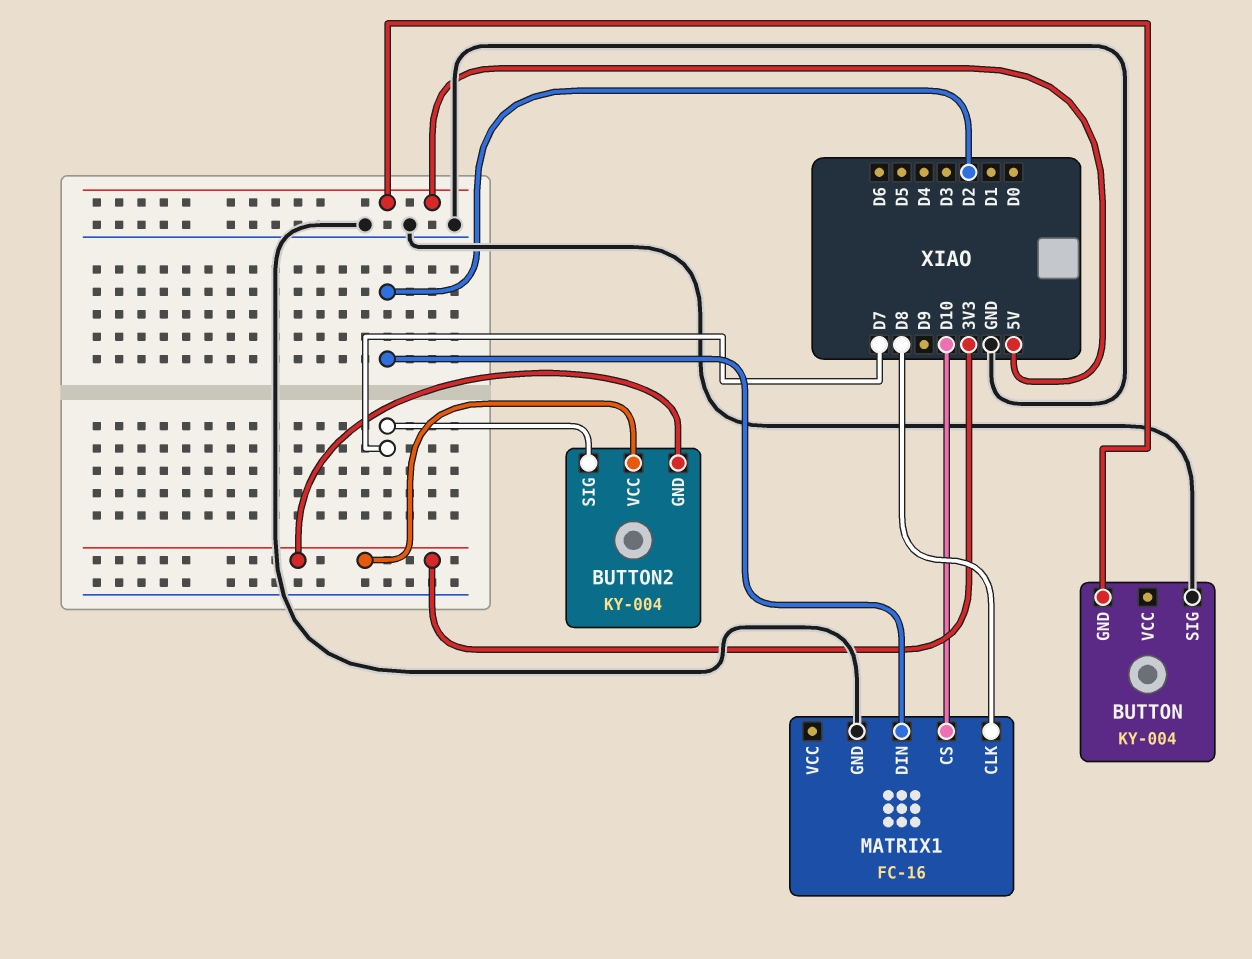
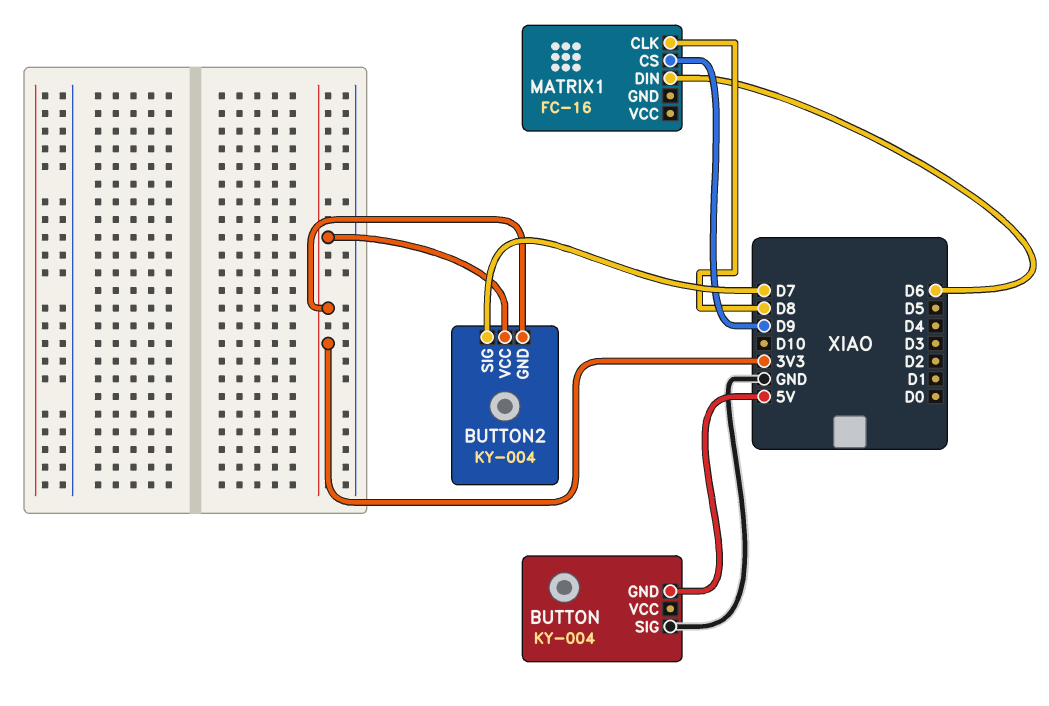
MATRIX1 pin CS: D10 -> D9
MATRIX1 pin DIN: D2 -> D6
MATRIX1 pin GND: GND -> none

